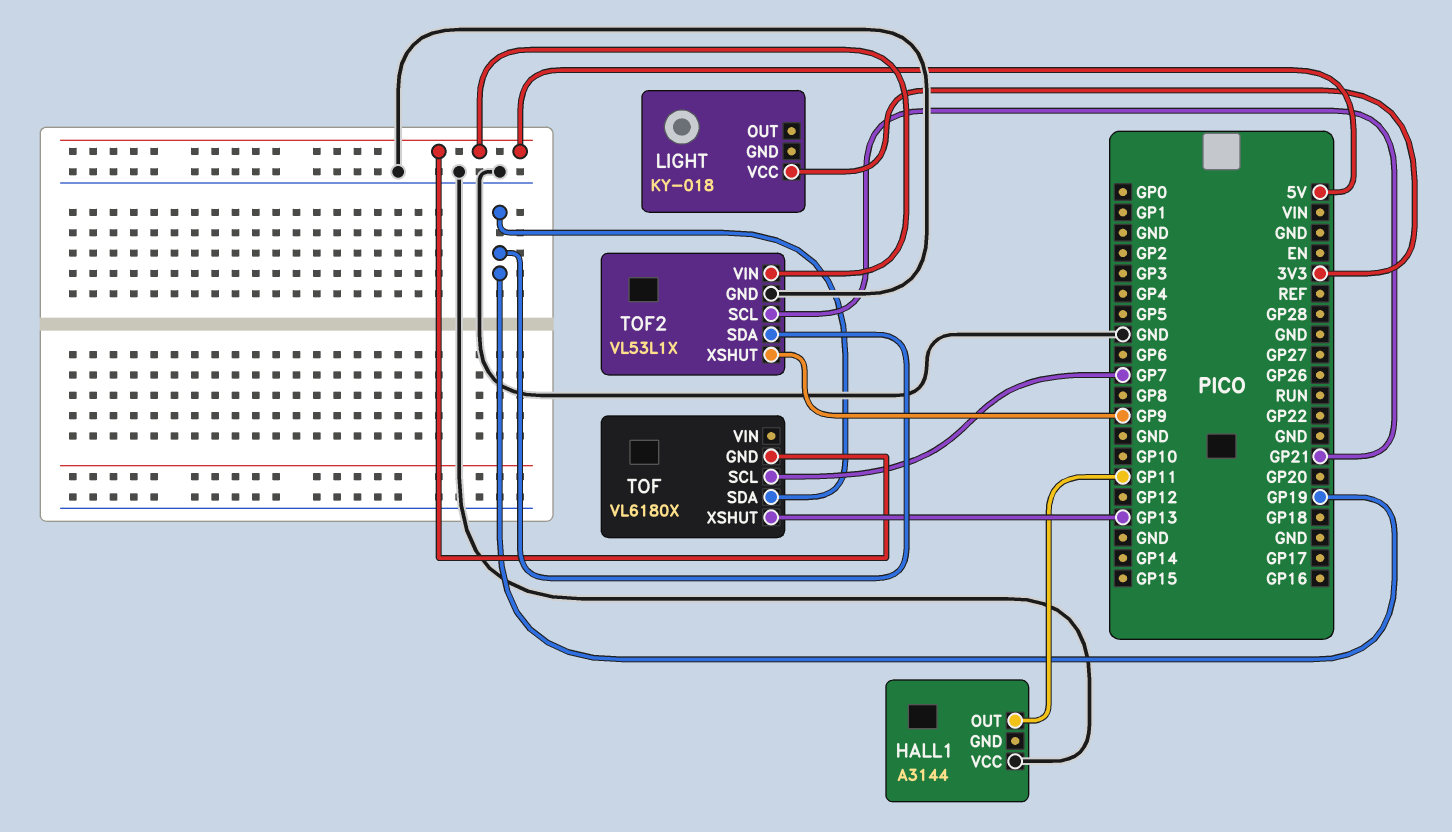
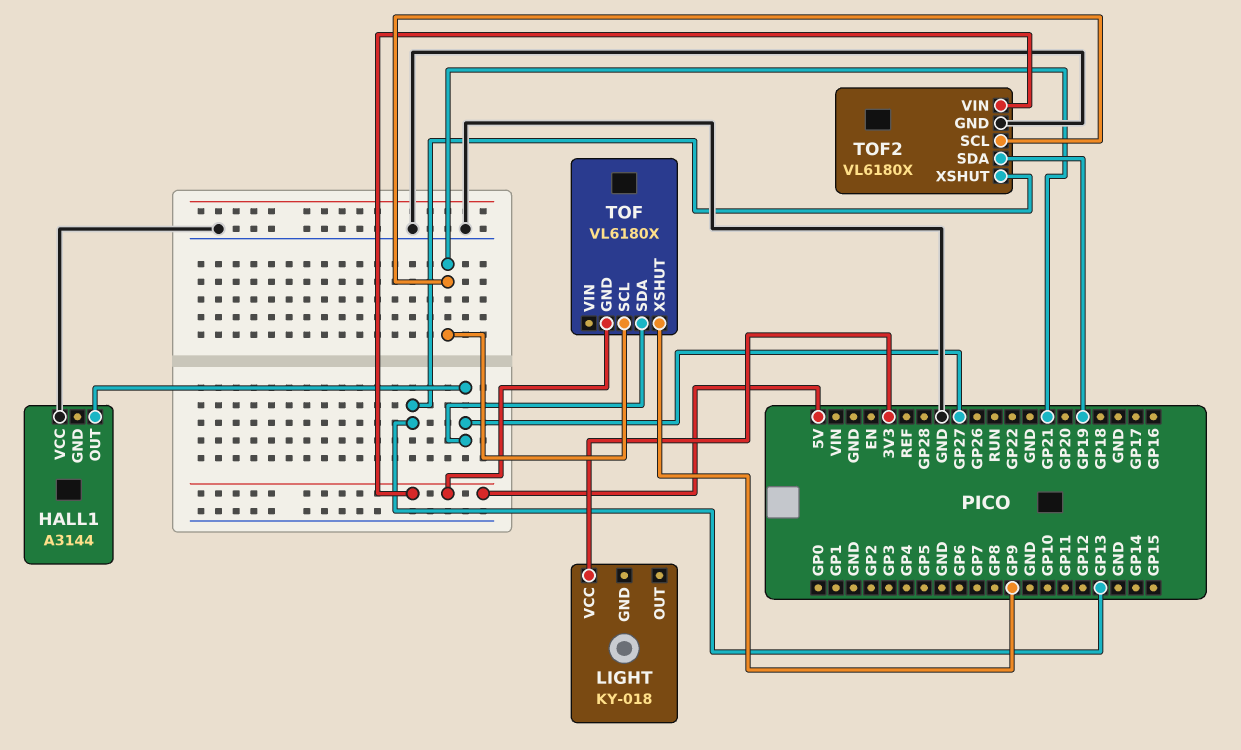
HALL1 pin OUT: GP11 -> GP27
TOF pin SCL: GP7 -> GP21
TOF pin SDA: GP19 -> GP27
TOF pin XSHUT: GP13 -> GP9
TOF2: VL53L1X -> VL6180X
TOF2 pin XSHUT: GP9 -> GP13

